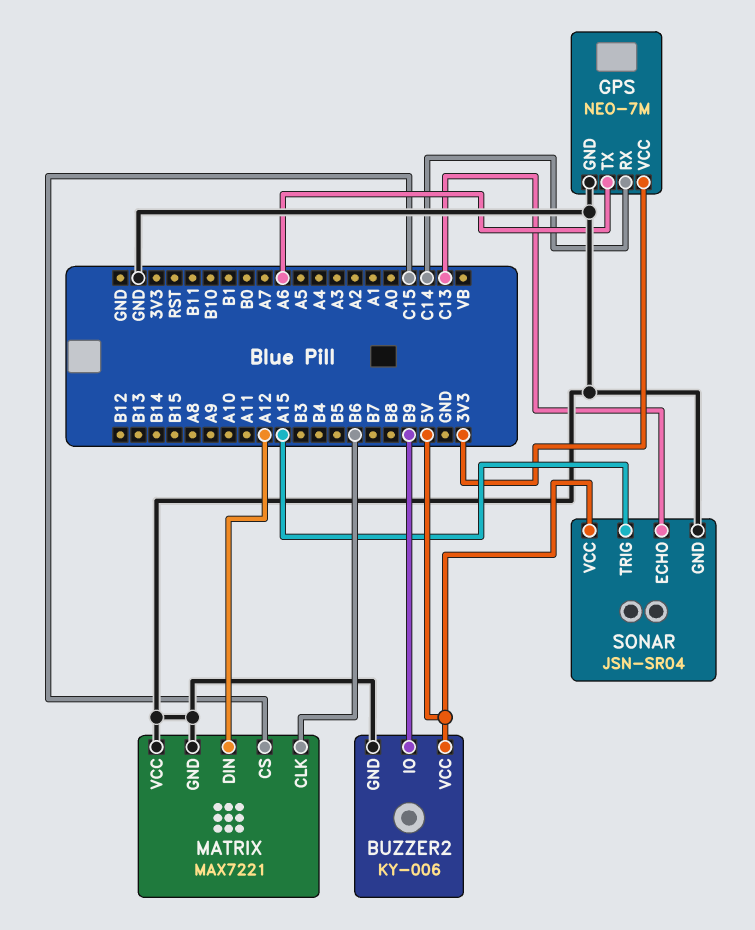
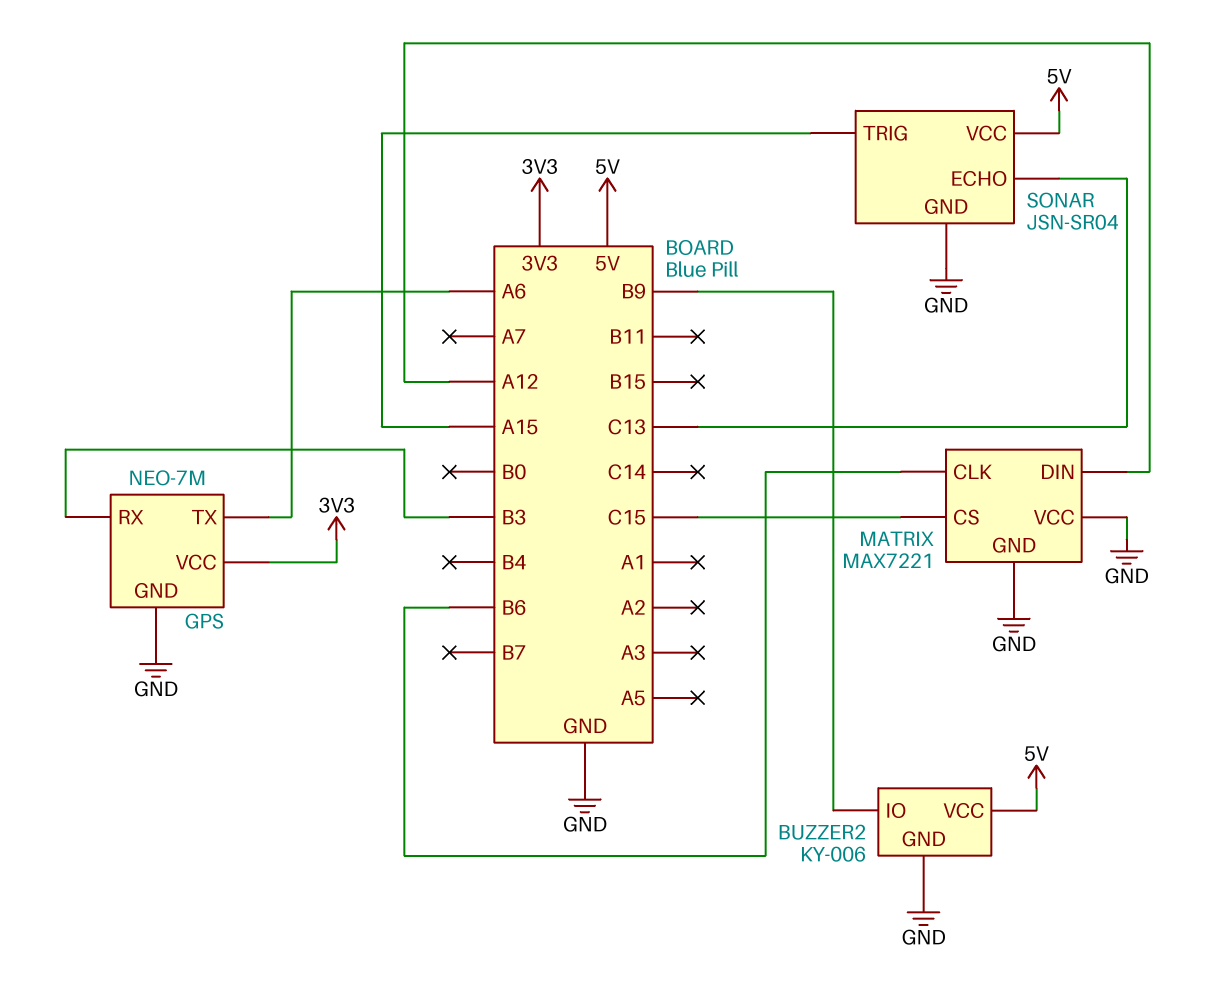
GPS pin RX: C14 -> B3

